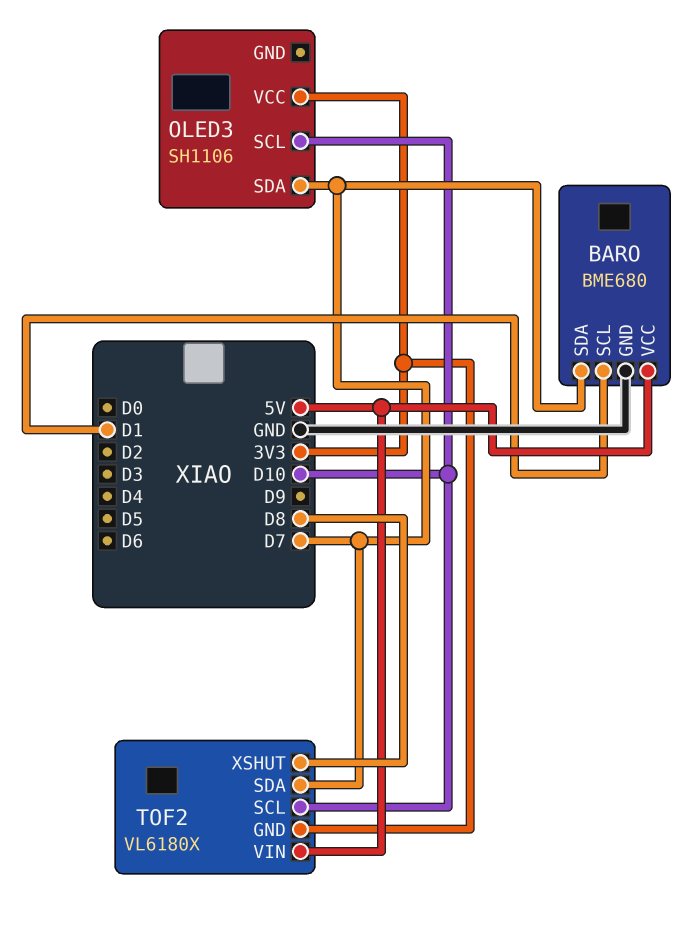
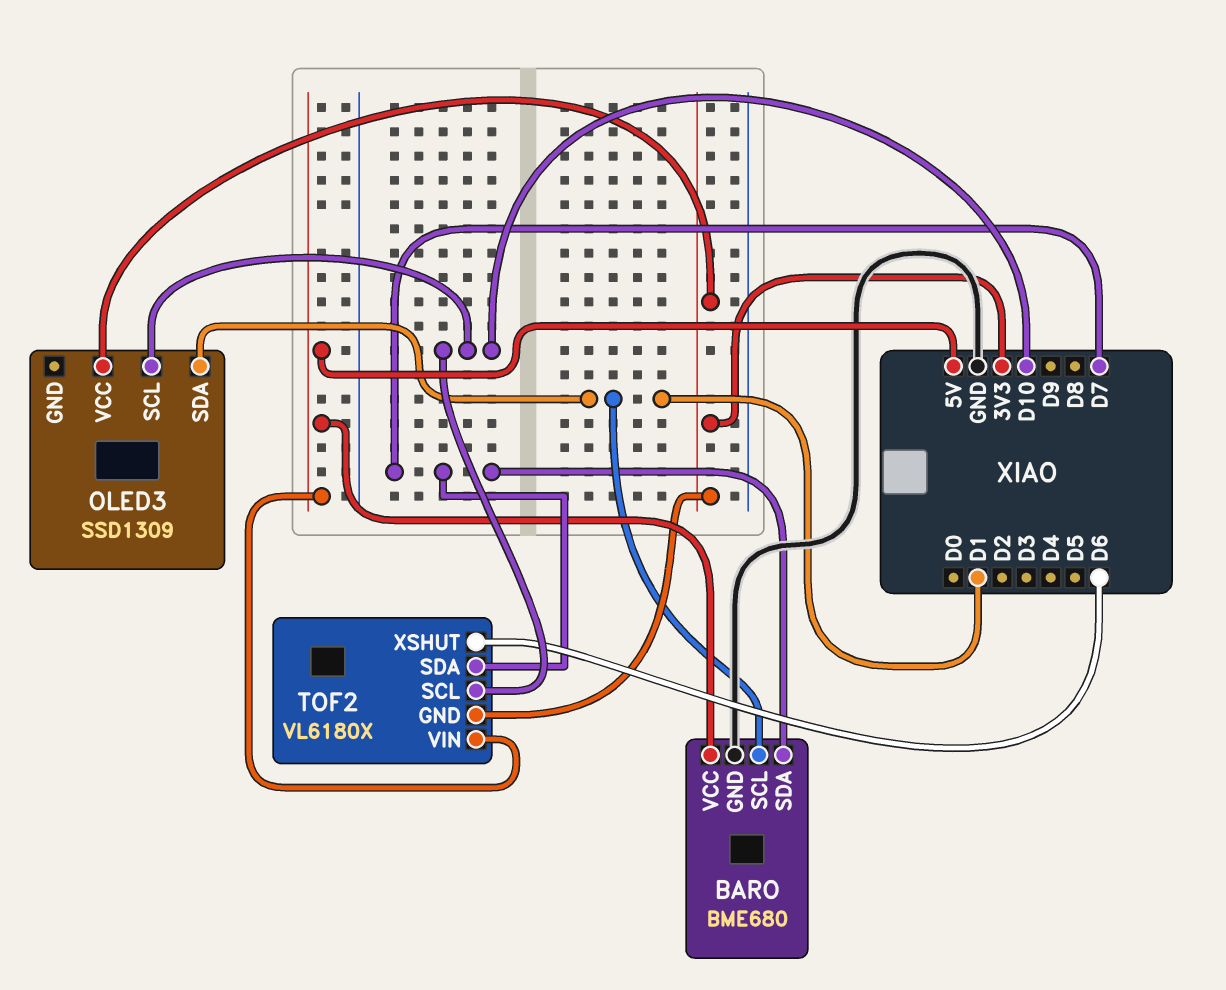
OLED3: SH1106 -> SSD1309
OLED3 pin SDA: D7 -> D1
TOF2 pin XSHUT: D8 -> D6

